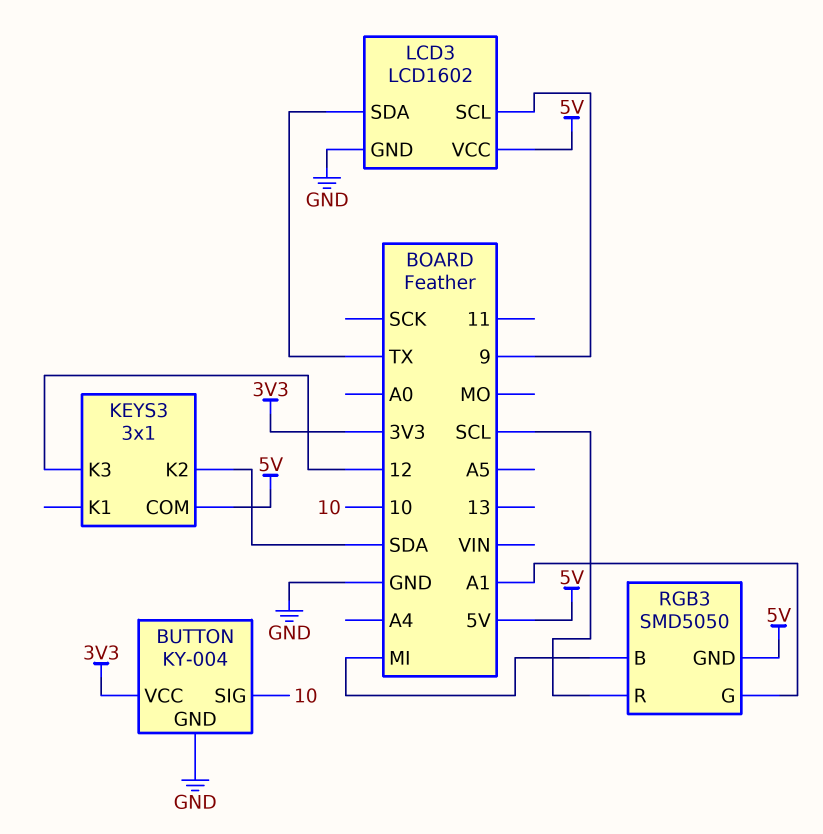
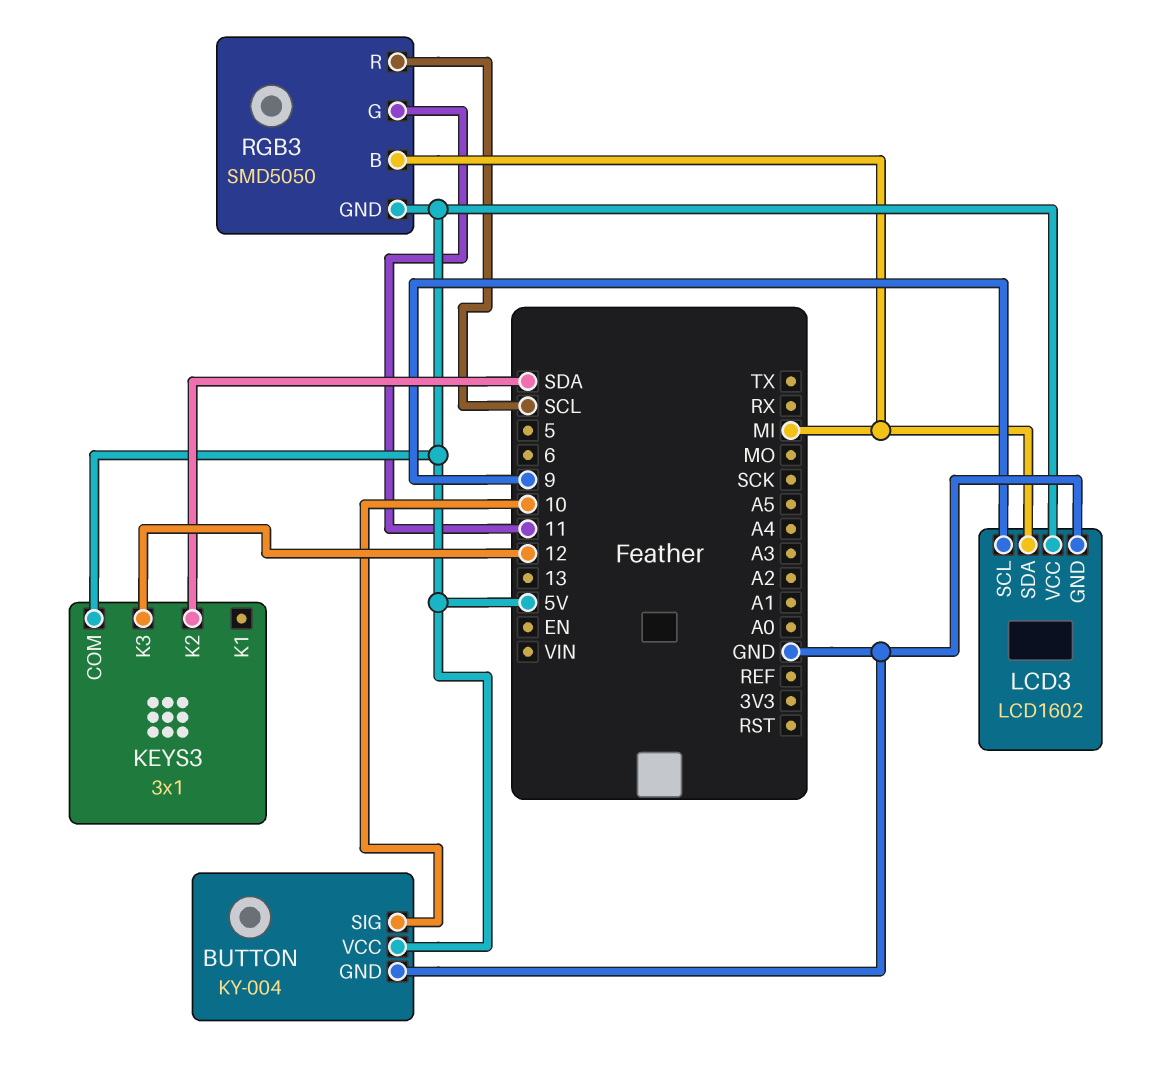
BUTTON pin VCC: 3V3 -> 5V
LCD3 pin SDA: TX -> MI
RGB3 pin G: A1 -> 11

